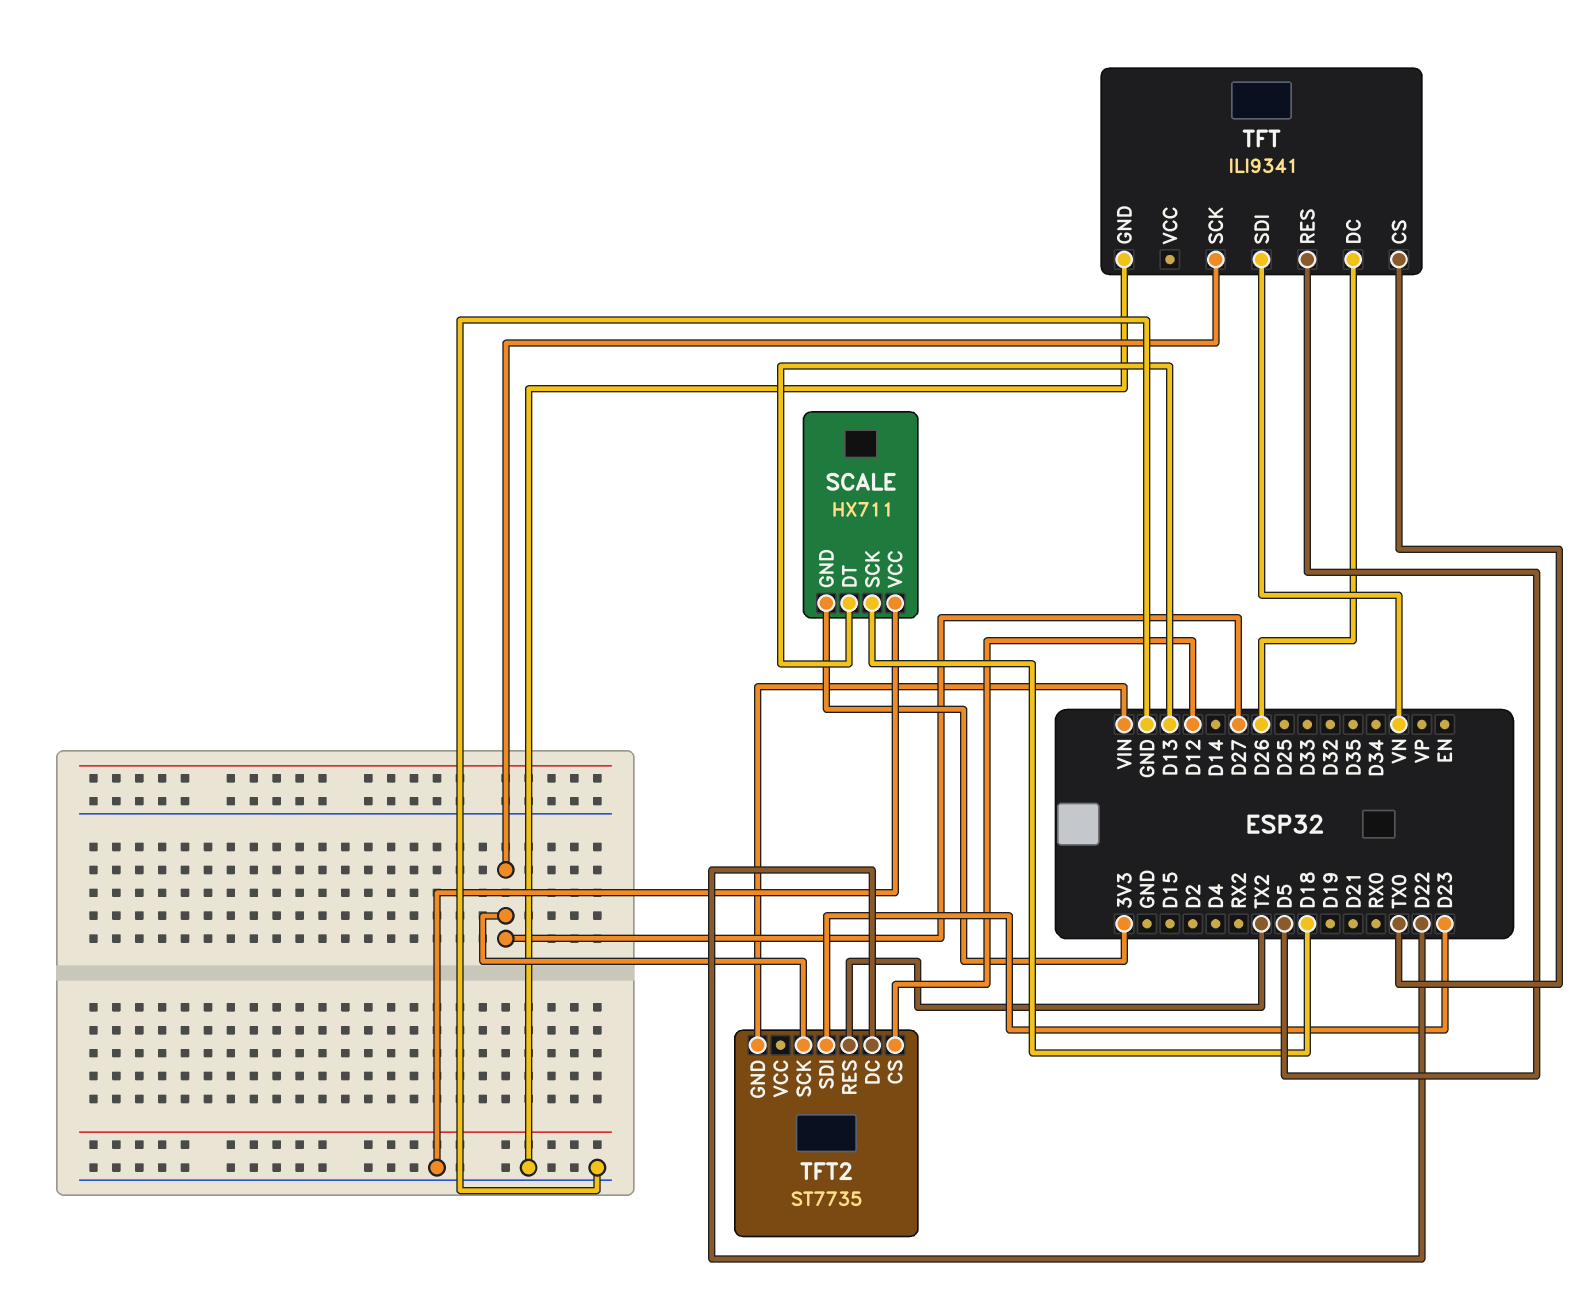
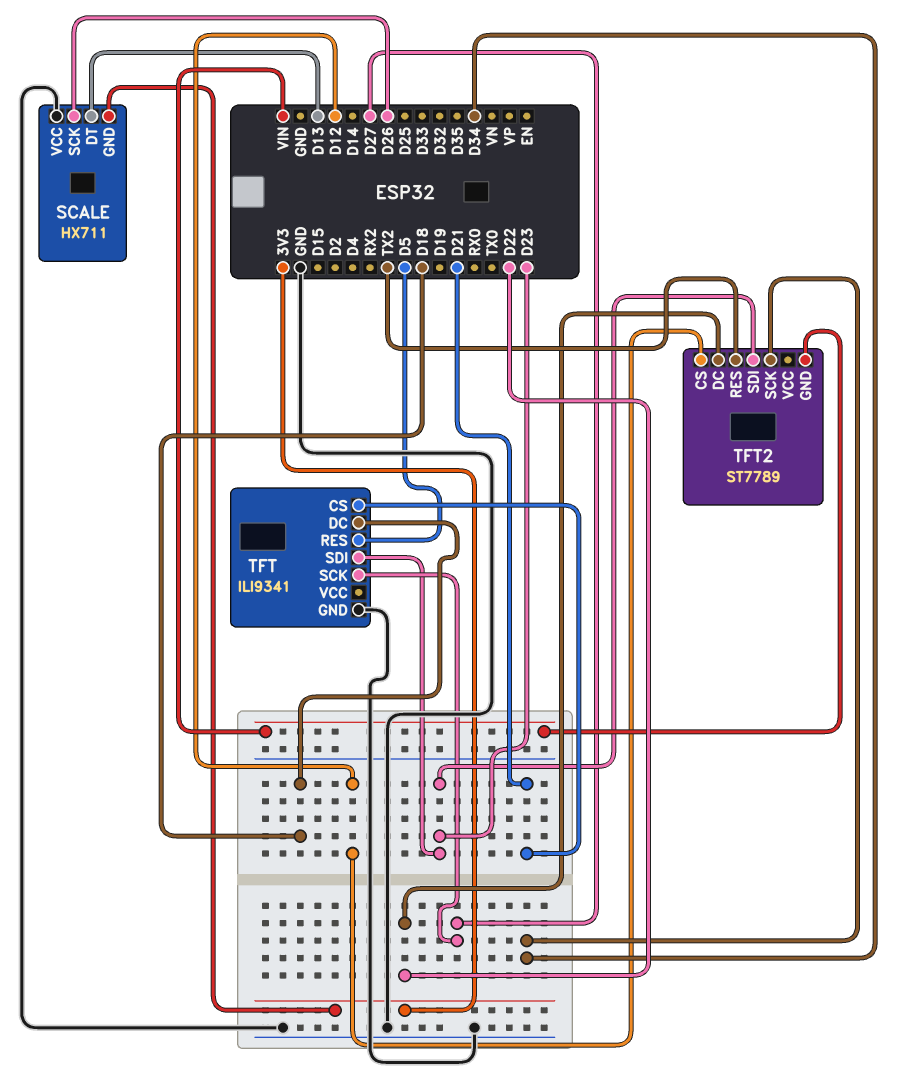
SCALE pin SCK: D18 -> D26
TFT pin CS: TX0 -> D21
TFT pin DC: D26 -> D18
TFT pin SDI: VN -> D23
TFT2: ST7735 -> ST7789
TFT2 pin SCK: D27 -> D34

